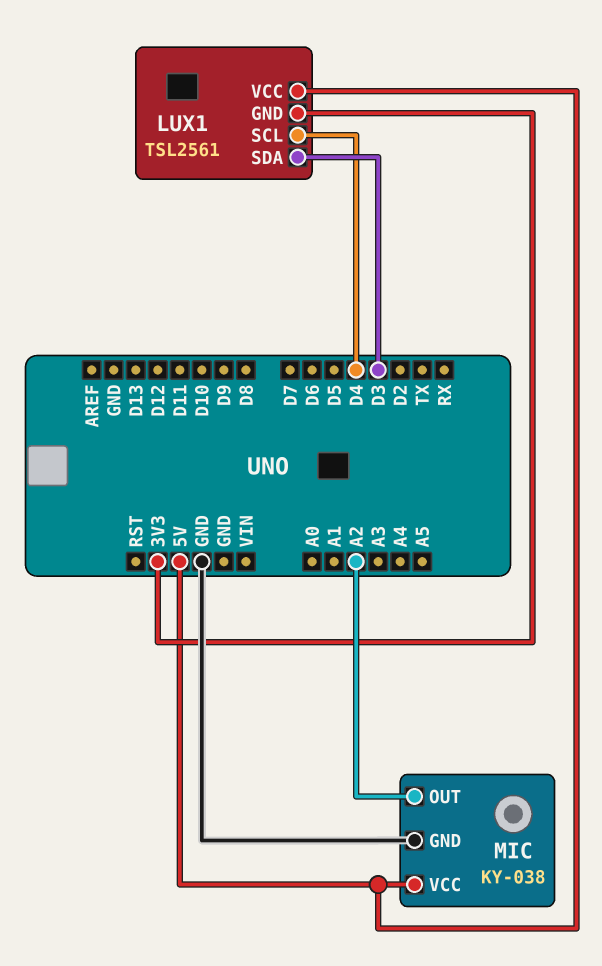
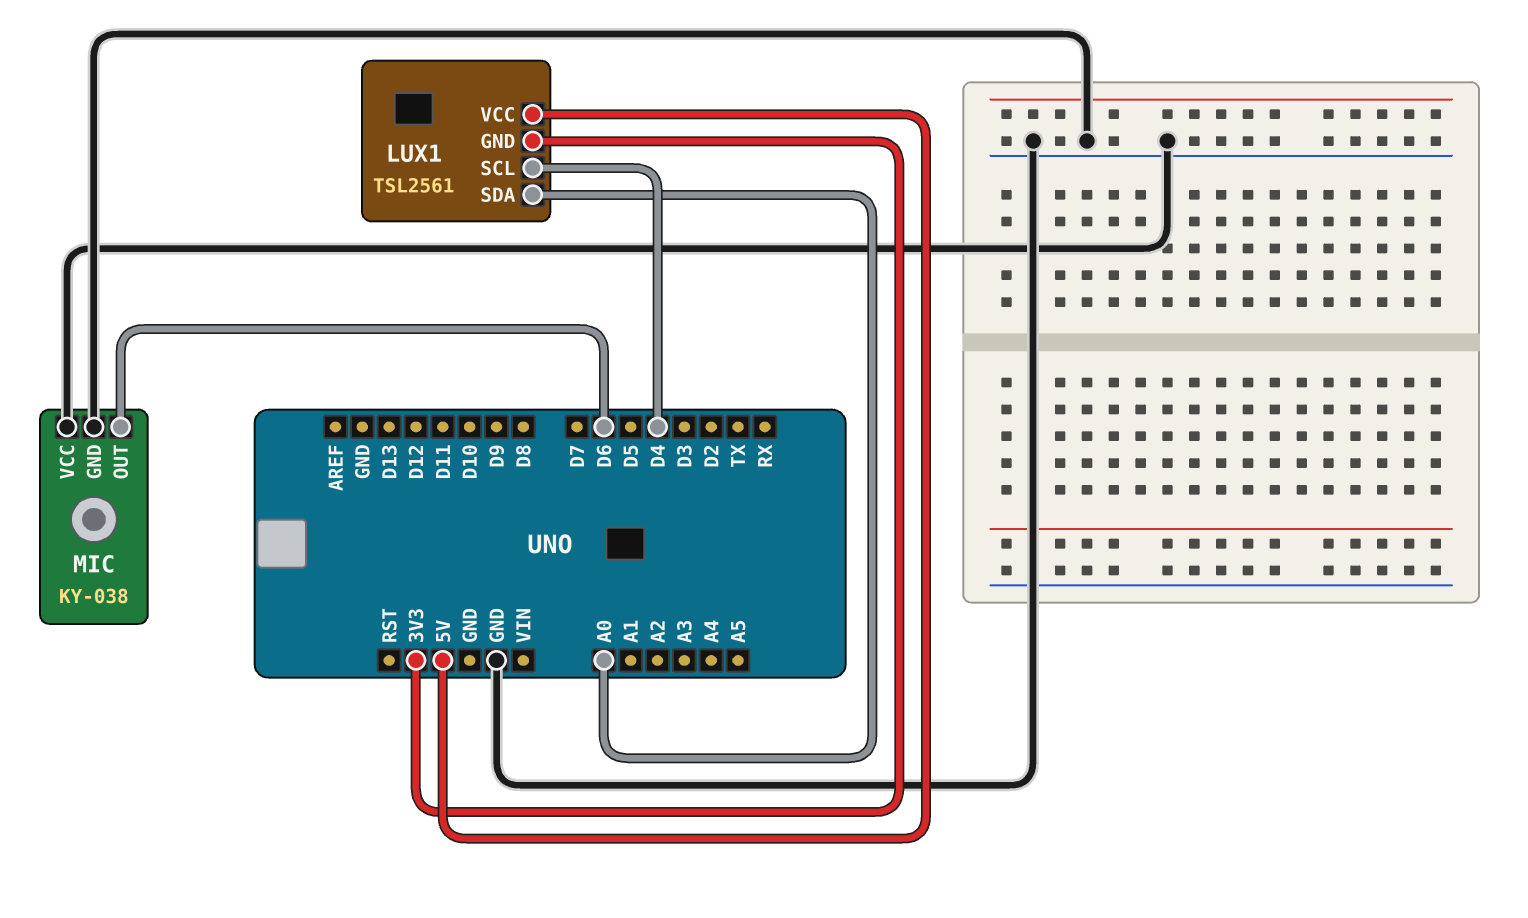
LUX1 pin SDA: D3 -> A0
MIC pin OUT: A2 -> D6
MIC pin VCC: 5V -> GND

